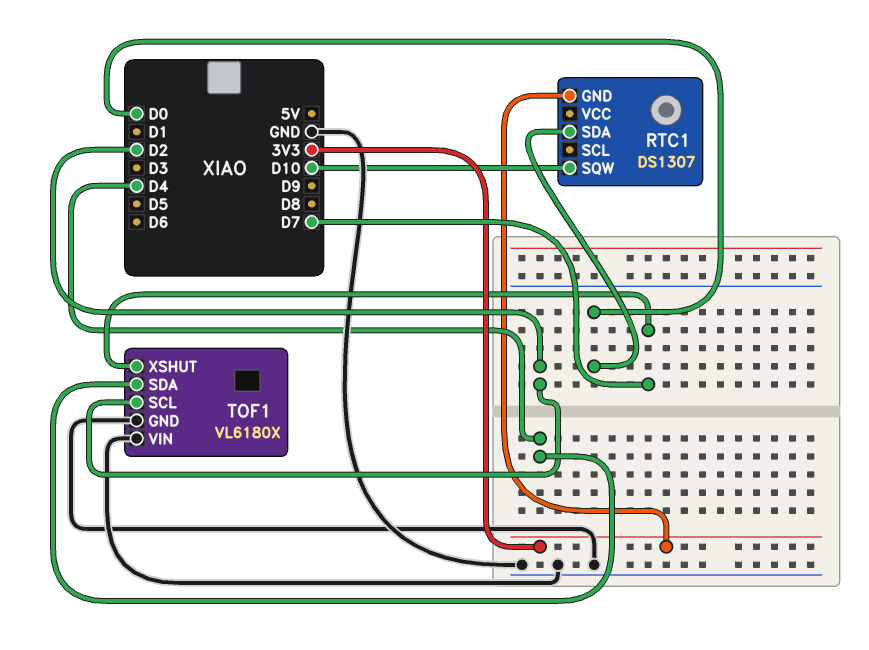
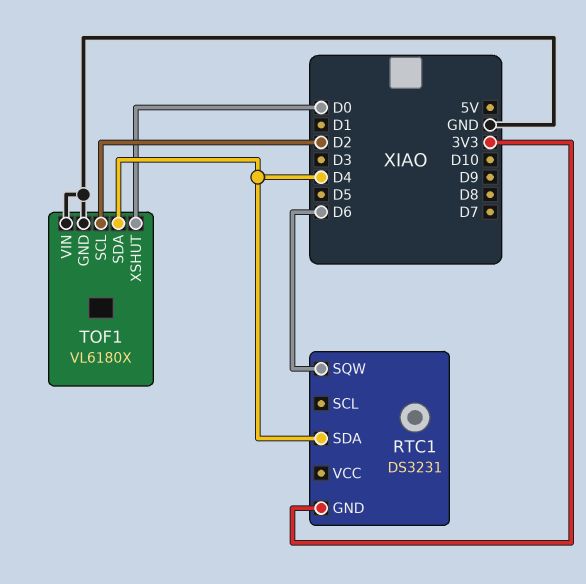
RTC1: DS1307 -> DS3231
RTC1 pin SDA: D0 -> D4
RTC1 pin SQW: D10 -> D6
TOF1 pin XSHUT: D7 -> D0

